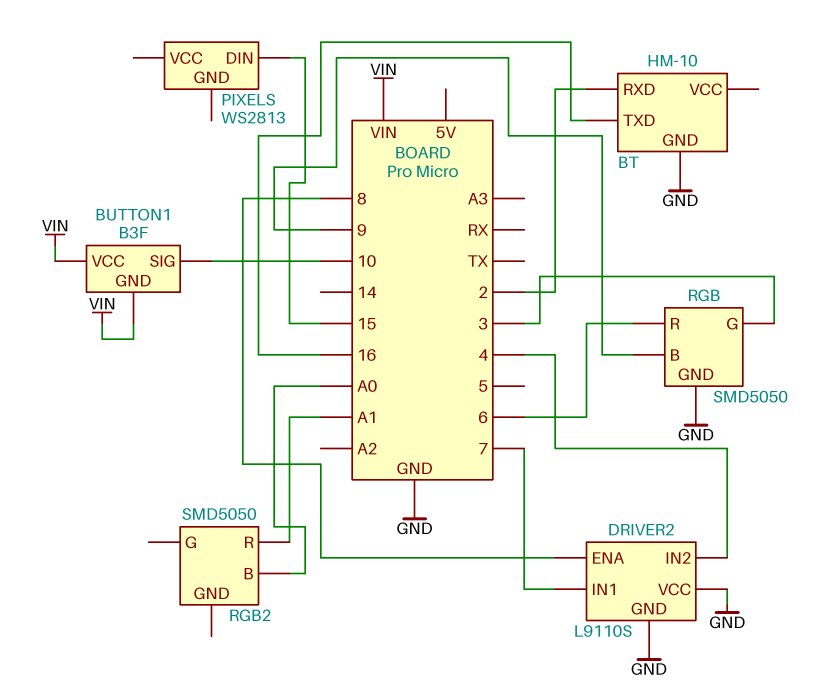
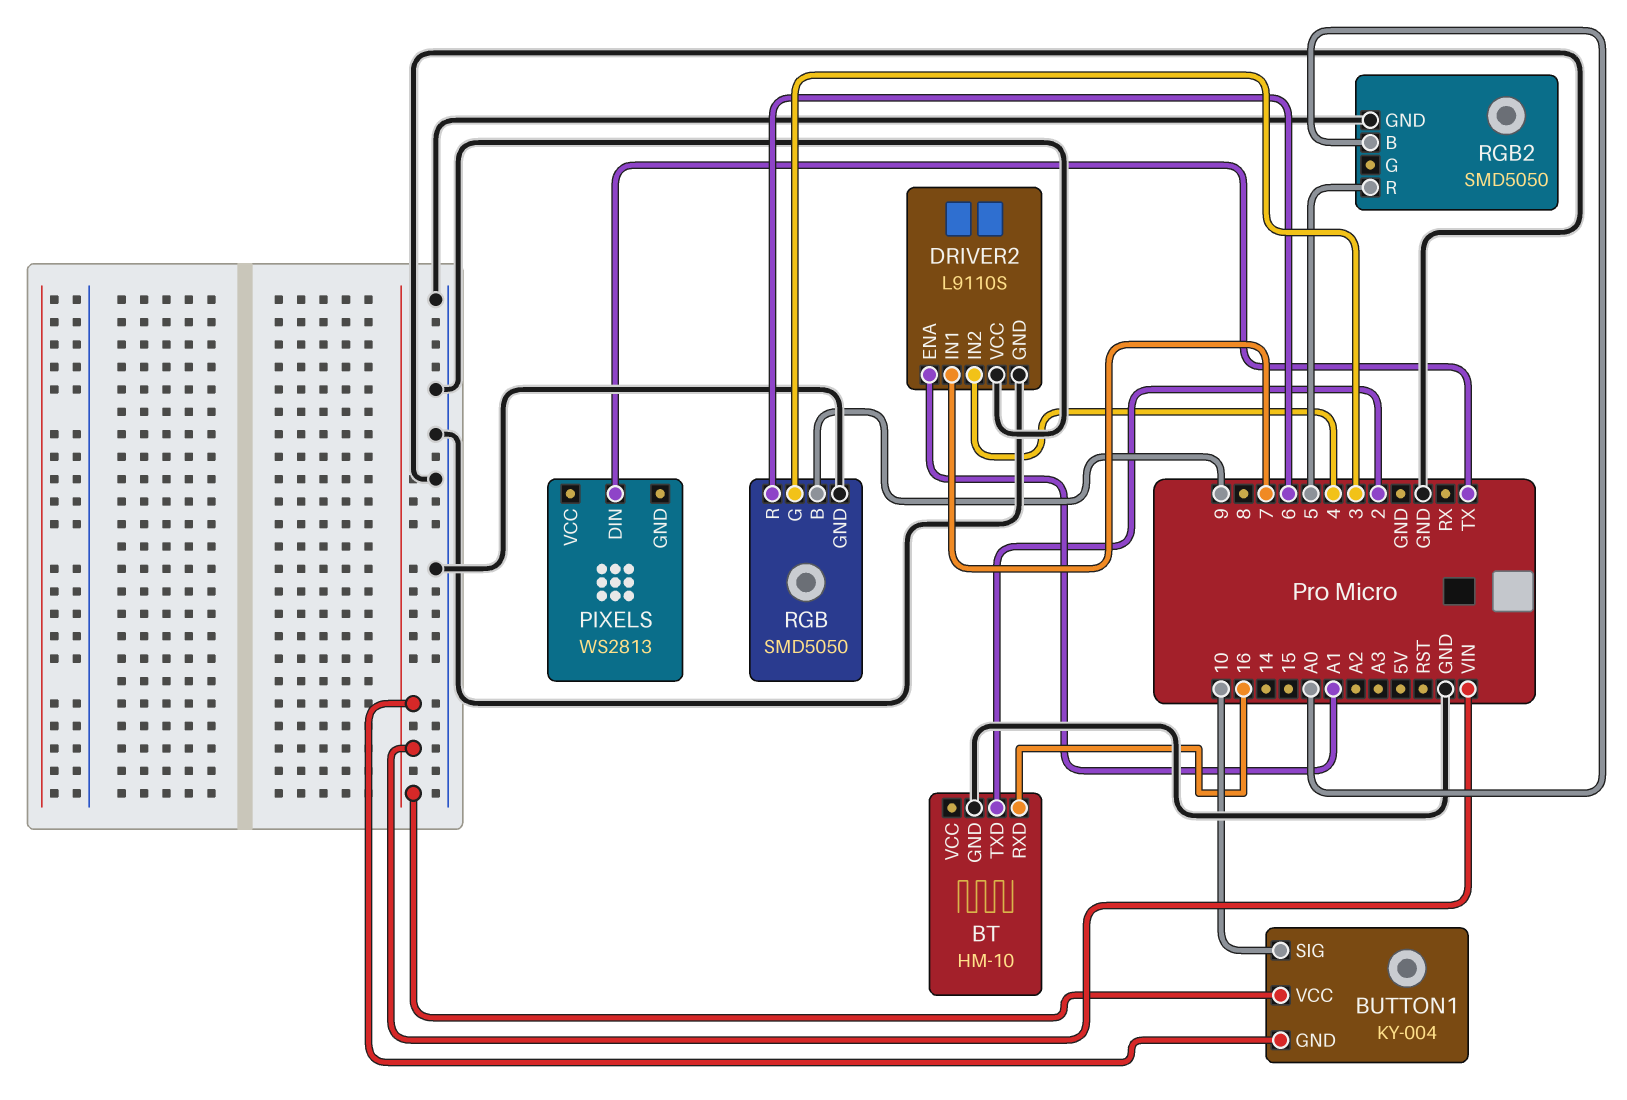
BT pin RXD: 2 -> 16
BT pin TXD: 16 -> 2
BUTTON1: B3F -> KY-004
DRIVER2 pin ENA: 8 -> A1
PIXELS pin DIN: 15 -> TX
RGB2 pin GND: none -> GND
RGB2 pin R: A1 -> 5

